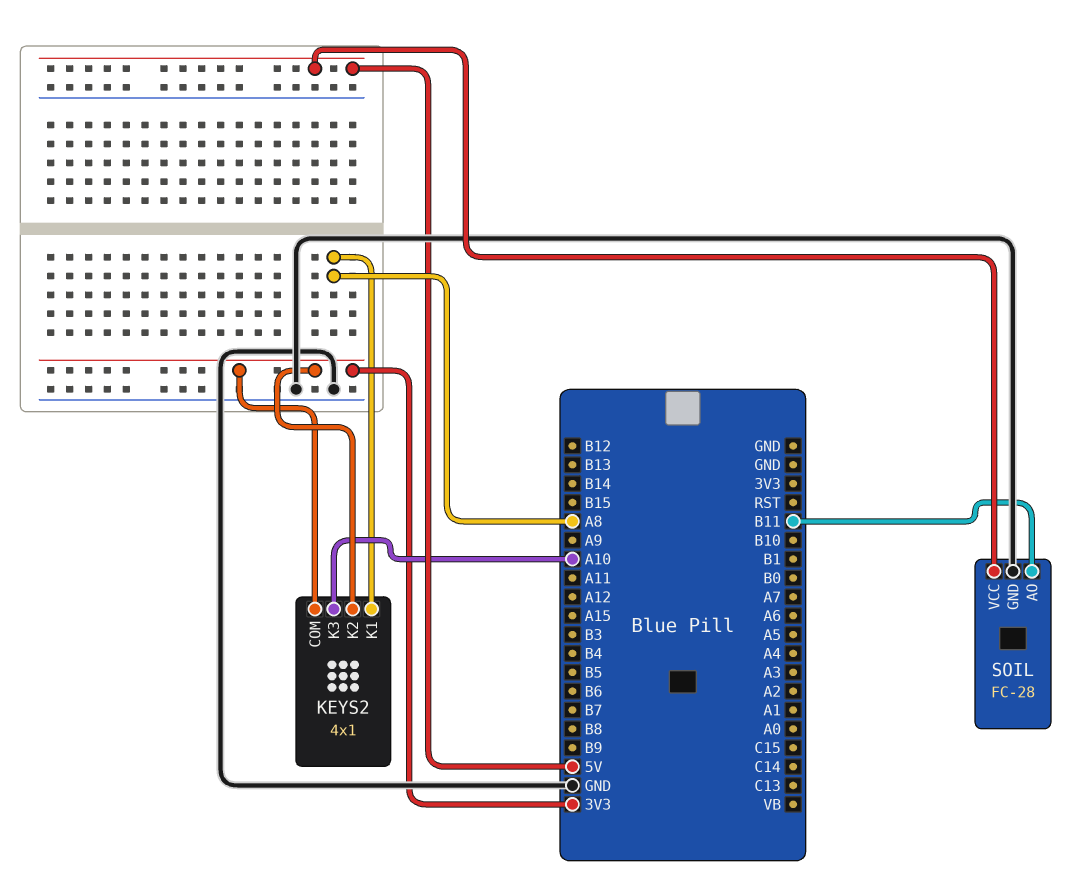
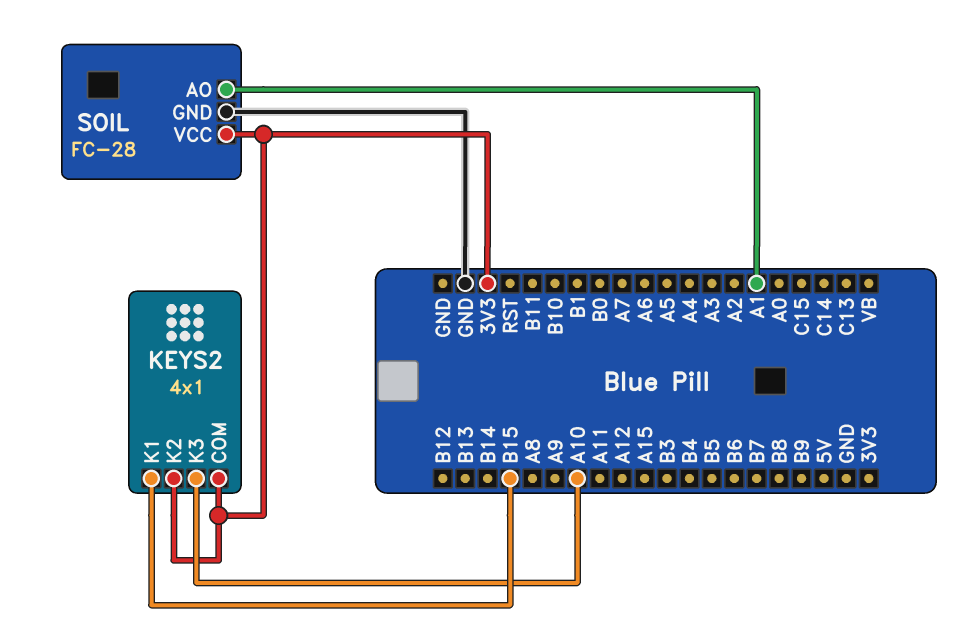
KEYS2 pin K1: A8 -> B15
SOIL pin AO: B11 -> A1
SOIL pin VCC: 5V -> 3V3

